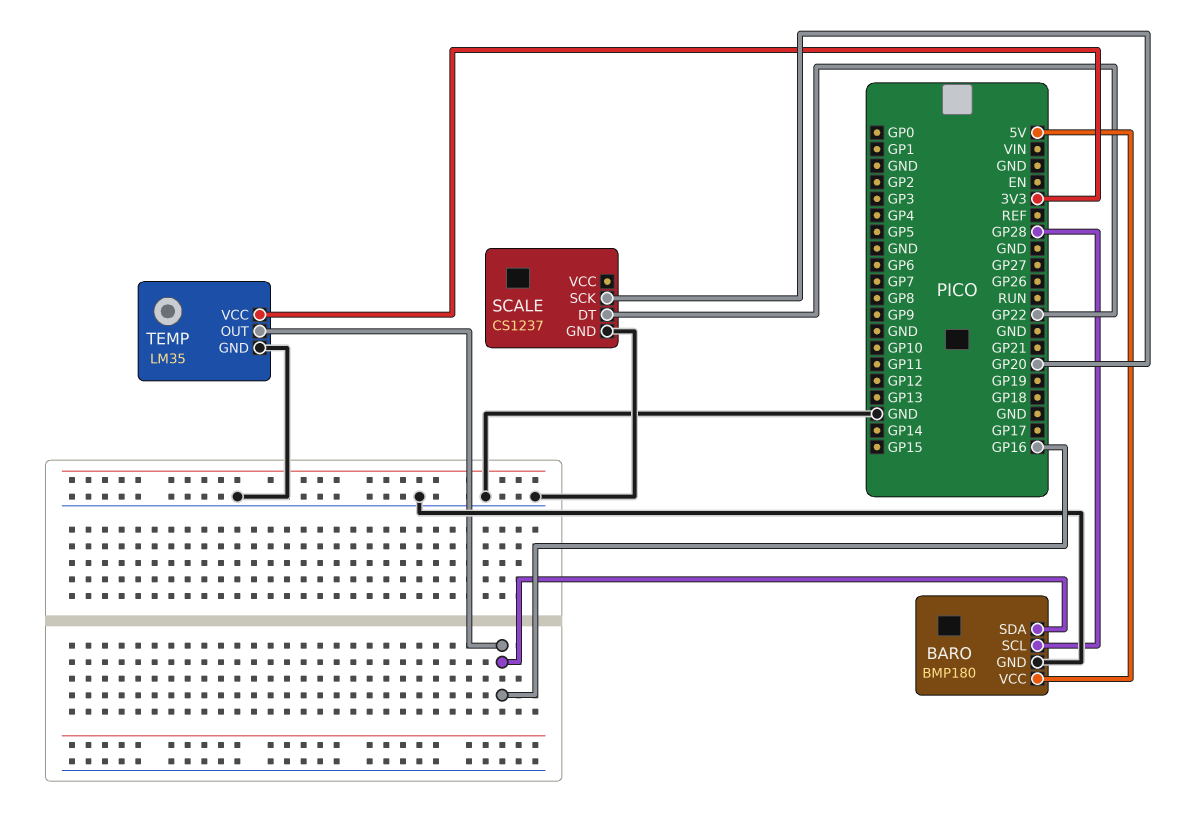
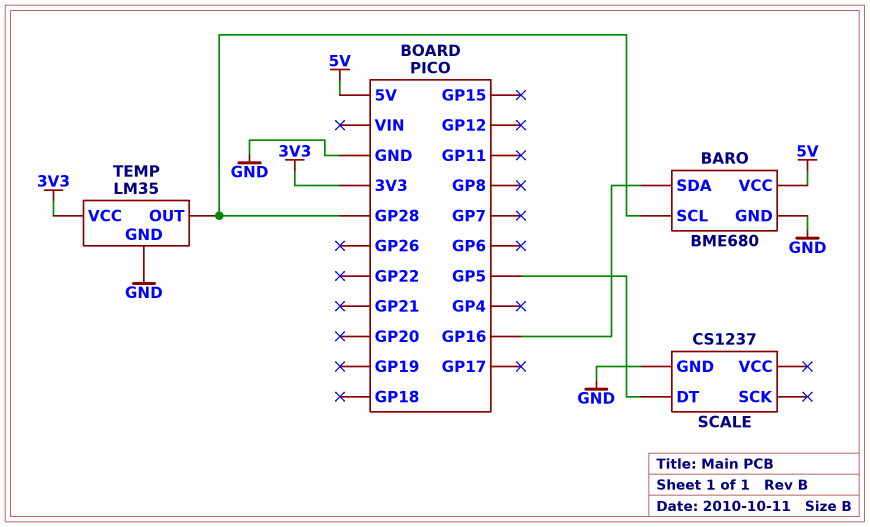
BARO: BMP180 -> BME680
SCALE pin DT: GP22 -> GP5
SCALE pin SCK: GP20 -> none
TEMP pin OUT: GP16 -> GP28

